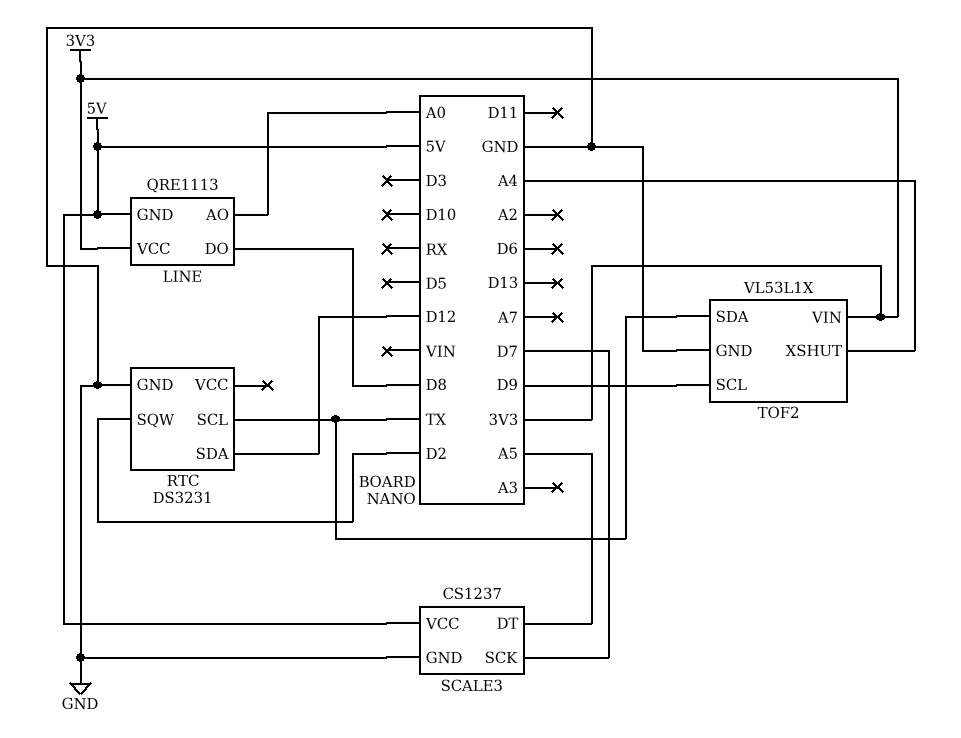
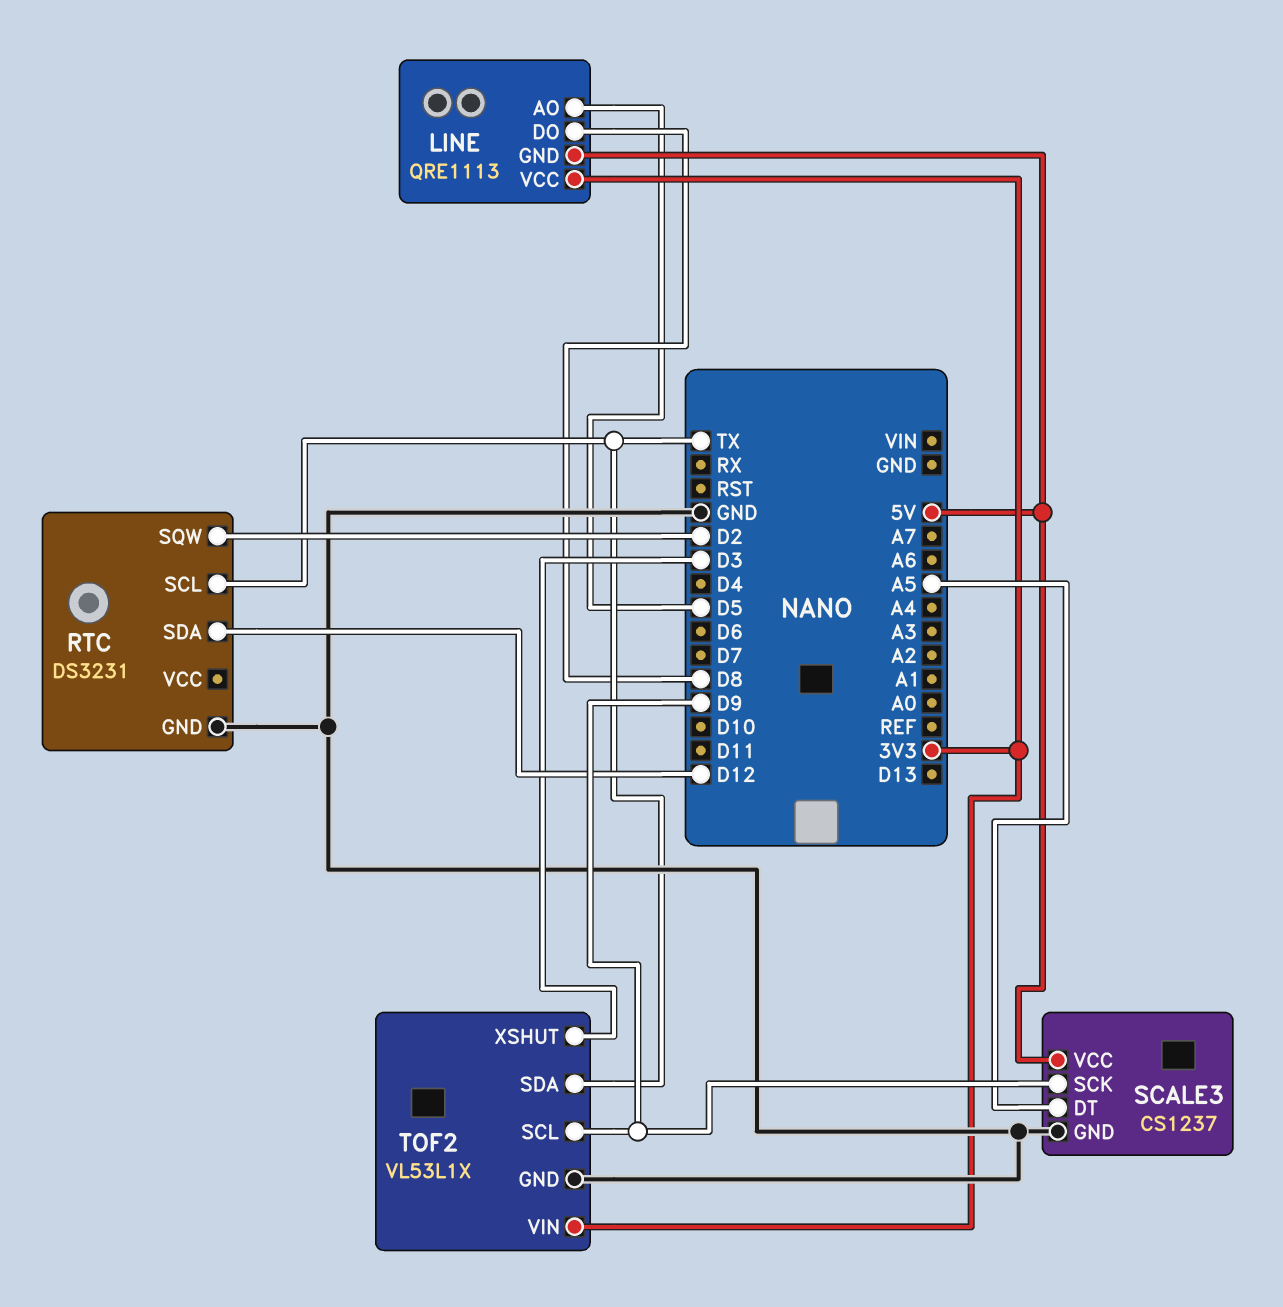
LINE pin AO: A0 -> D5
SCALE3 pin SCK: D7 -> D9
TOF2 pin XSHUT: A4 -> D3

